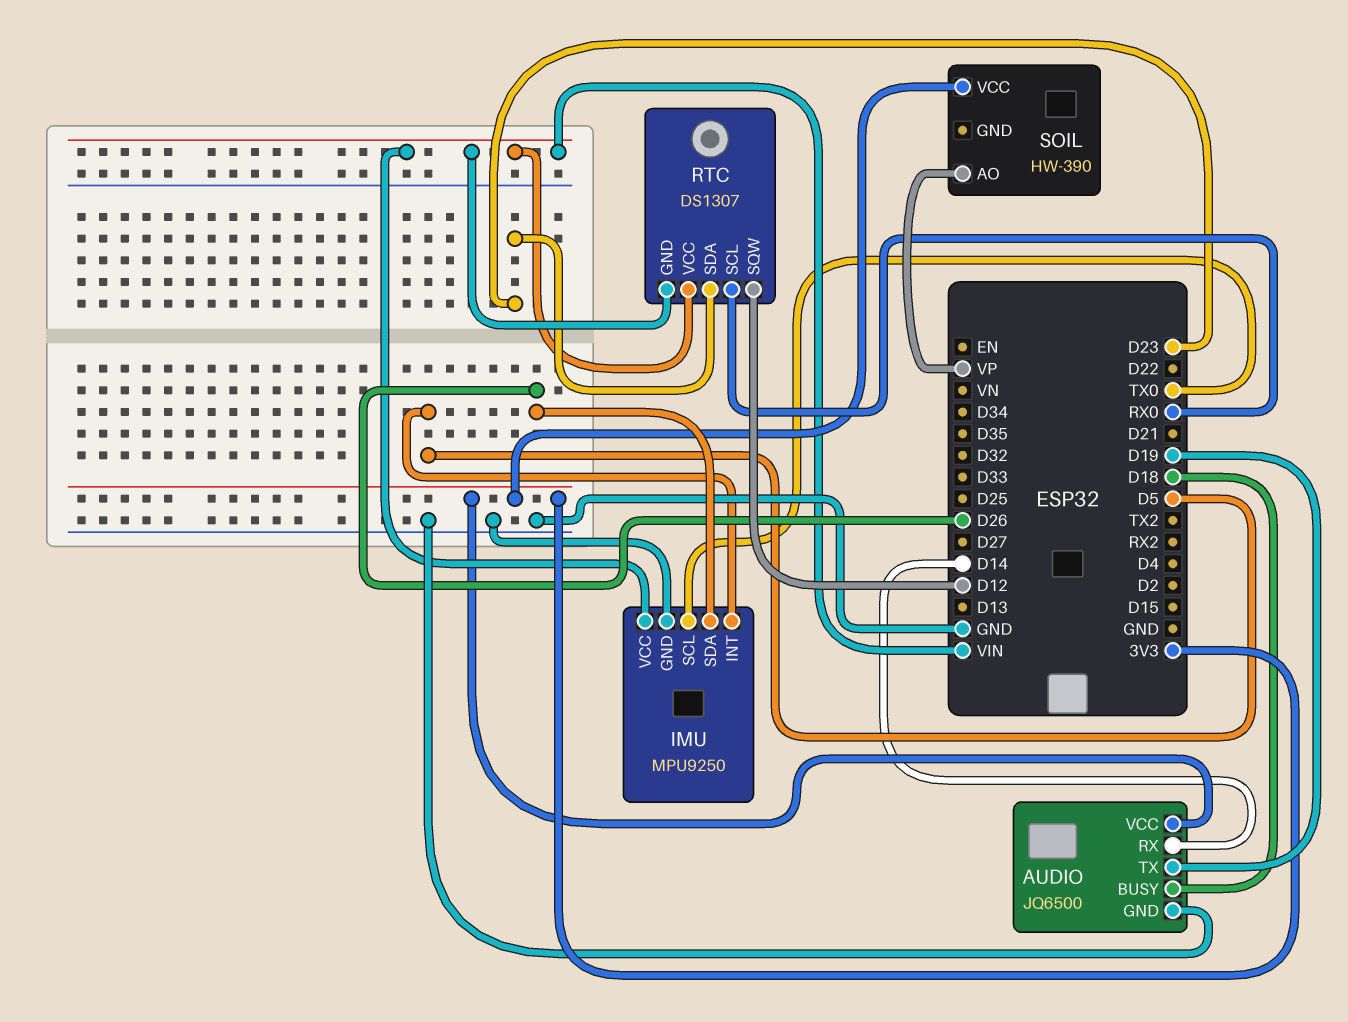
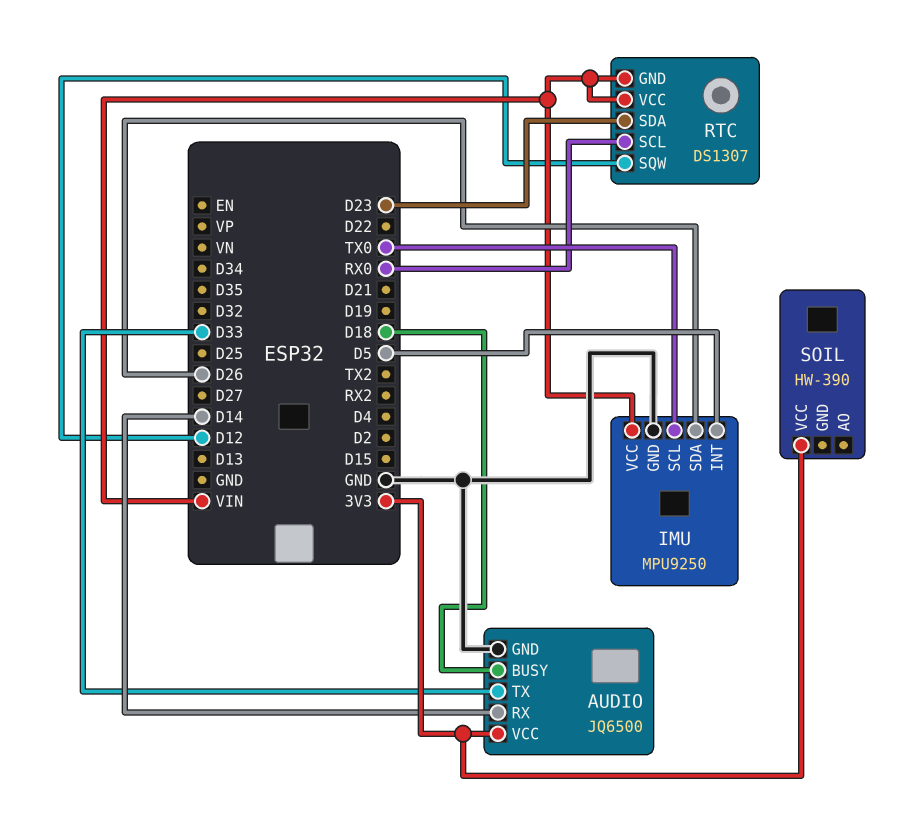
AUDIO pin TX: D19 -> D33
SOIL pin AO: VP -> none

